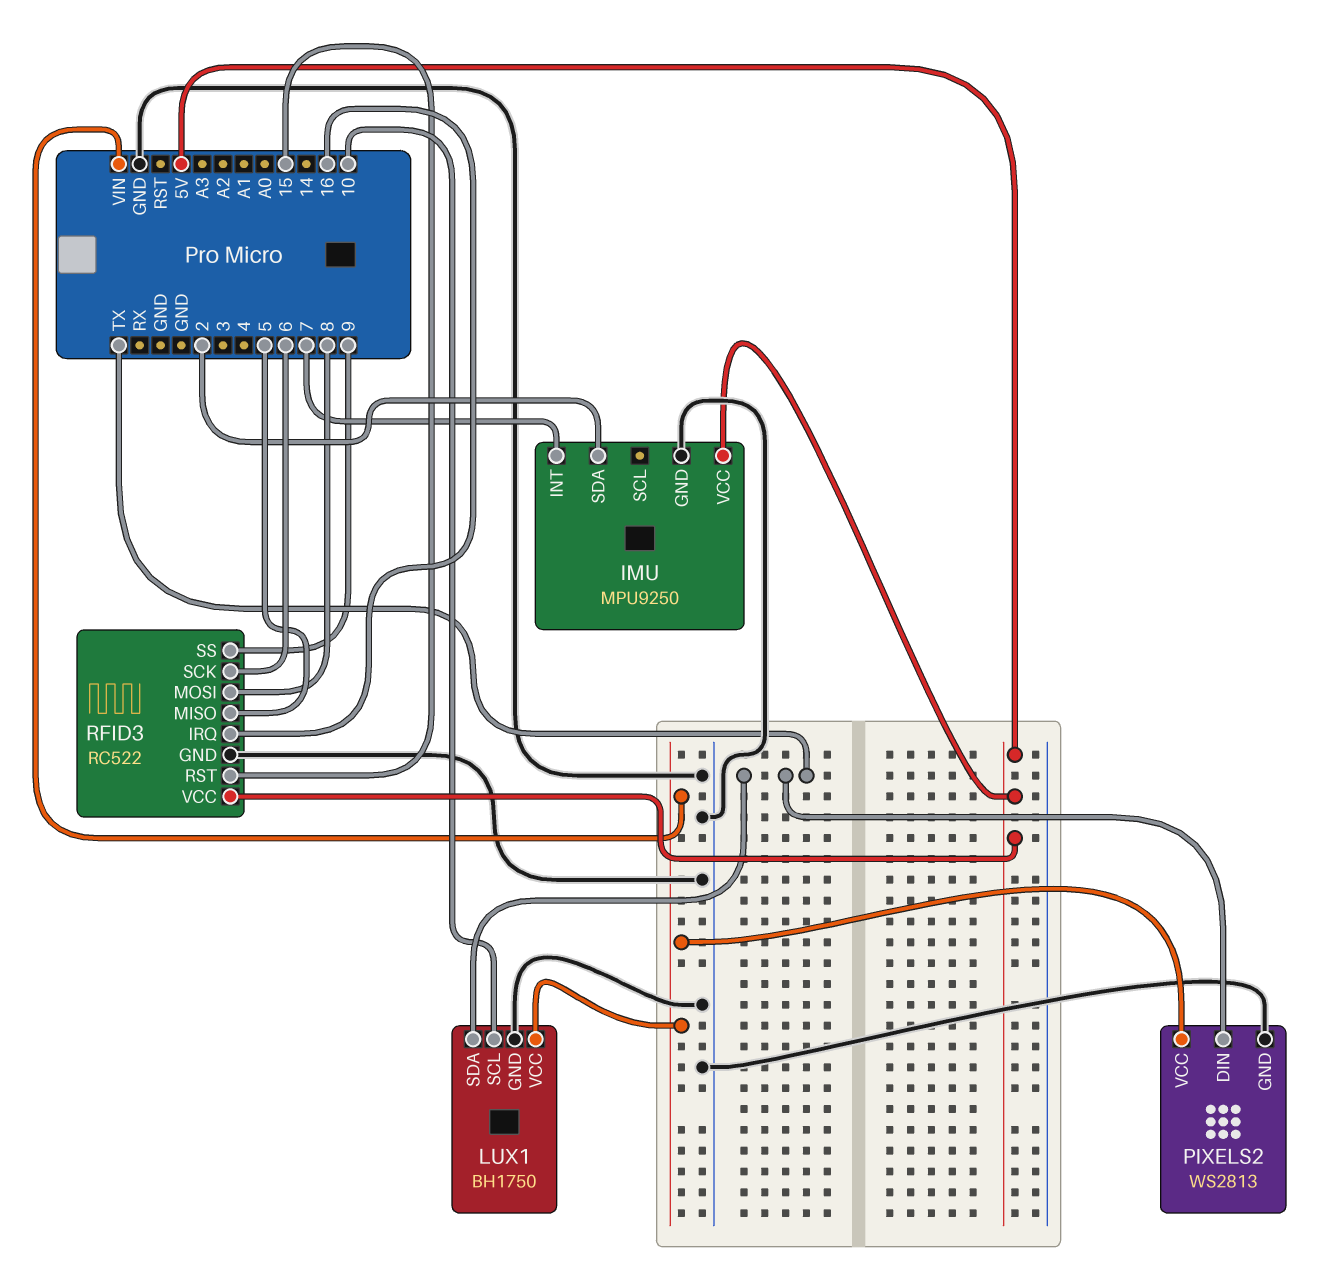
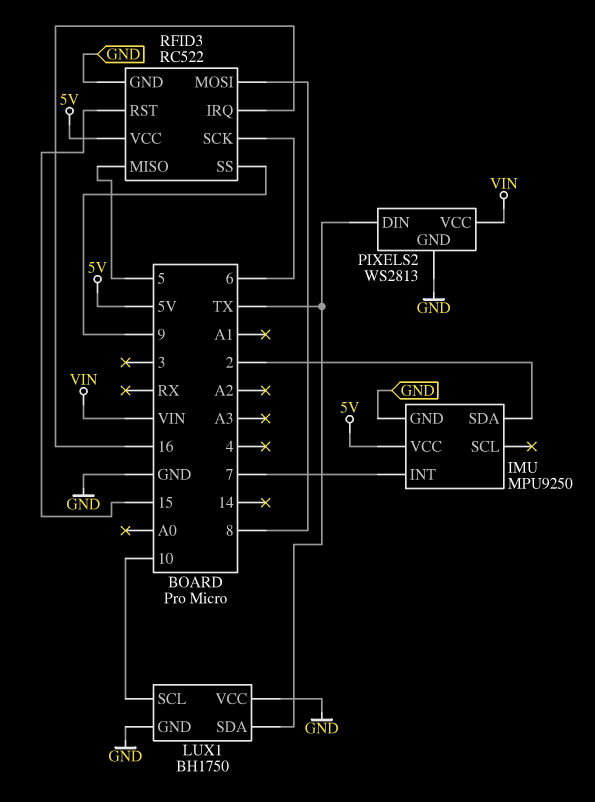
LUX1 pin VCC: VIN -> GND

